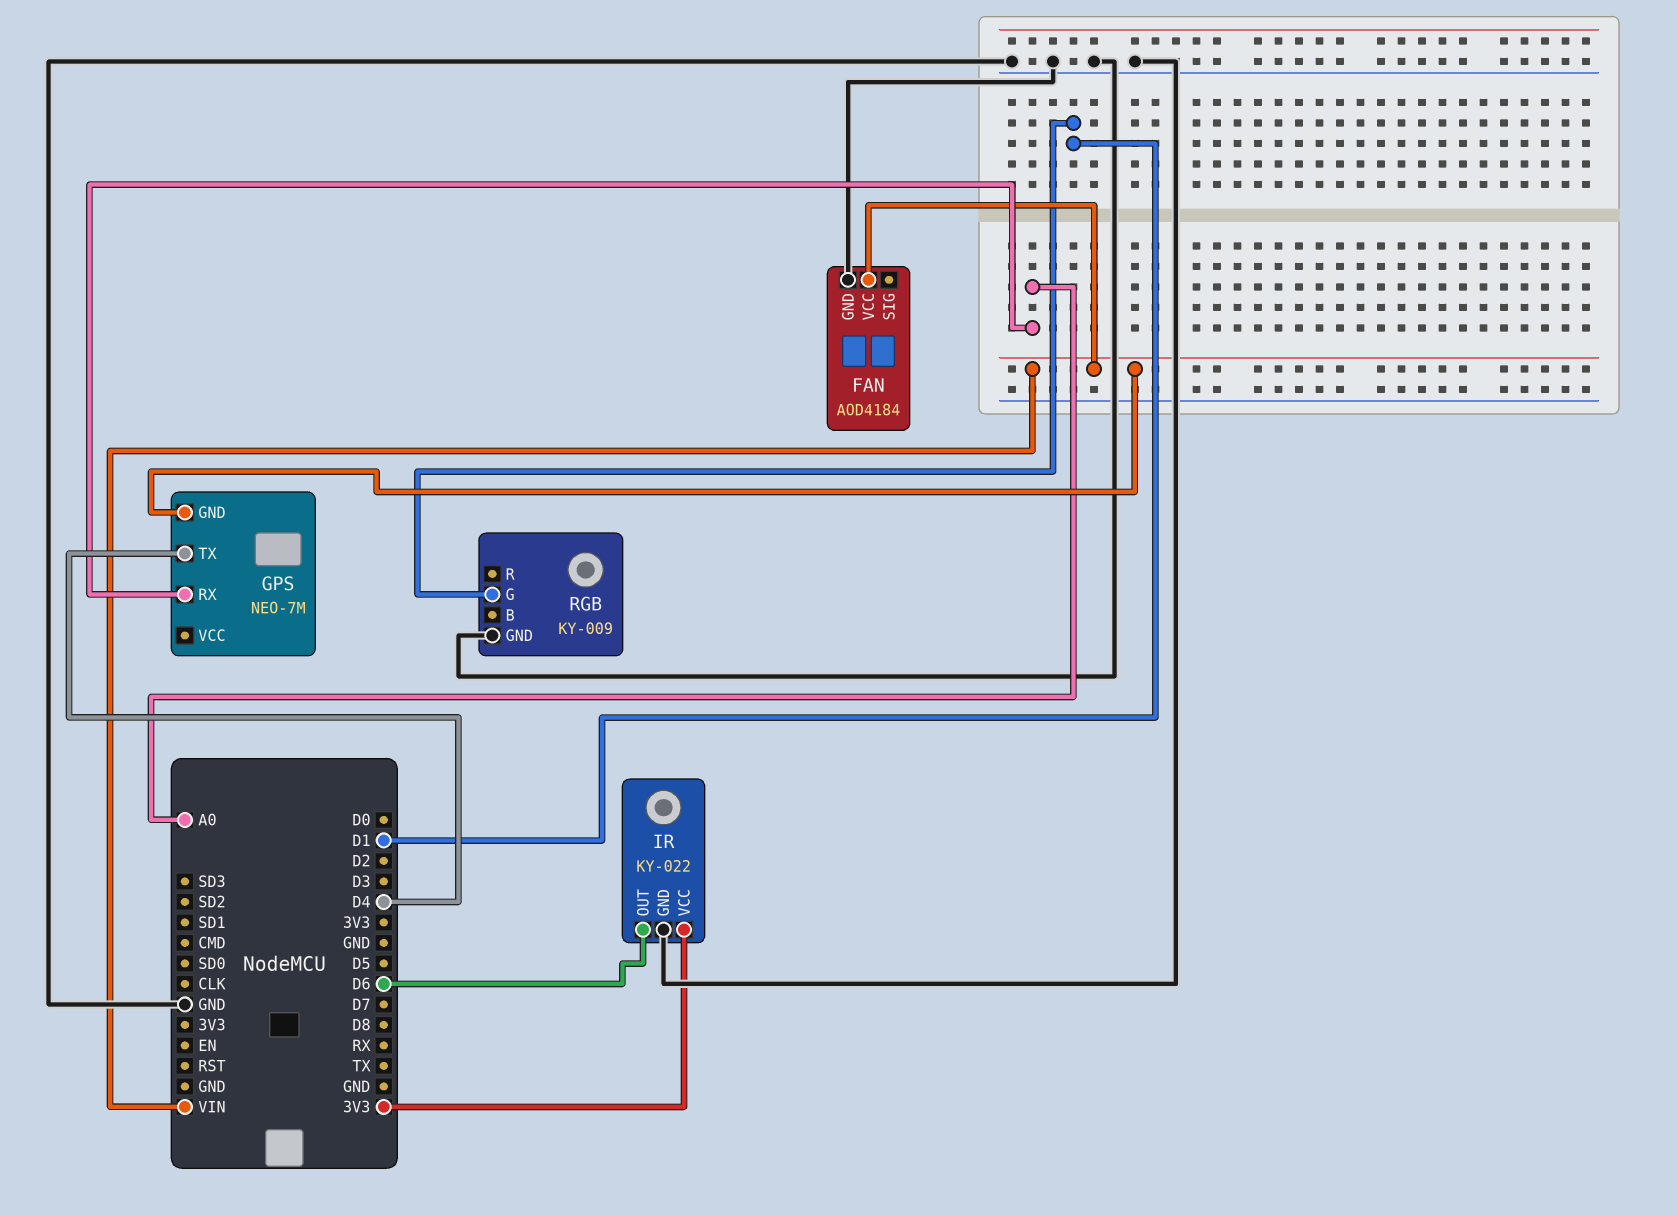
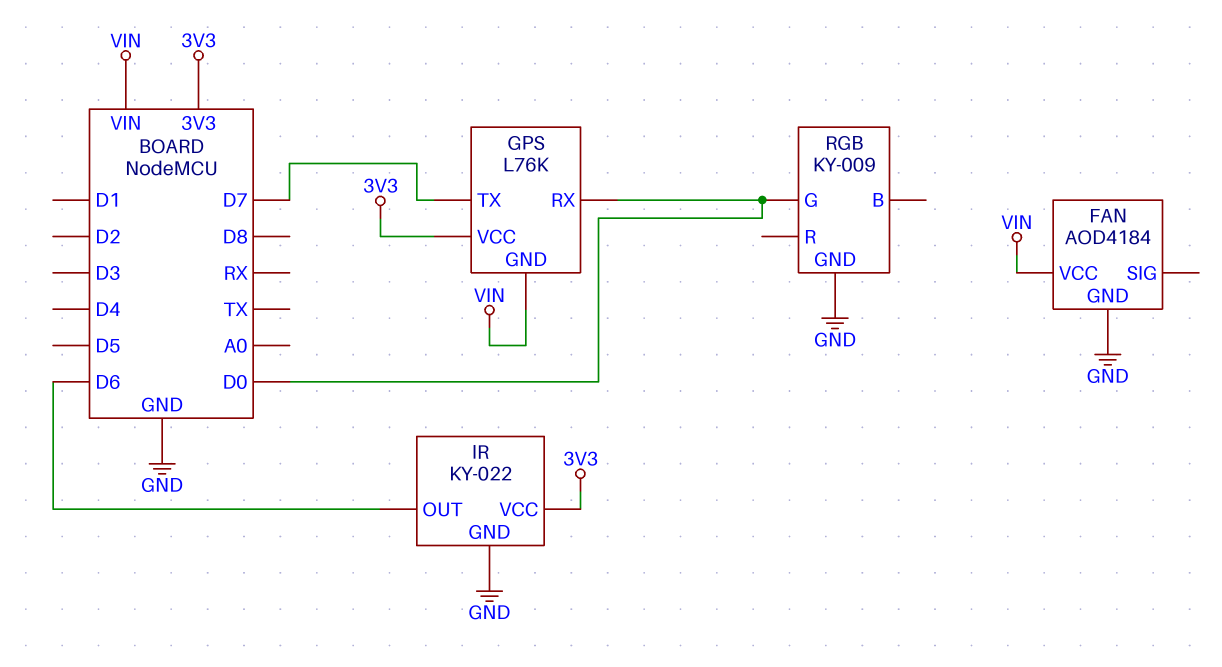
GPS: NEO-7M -> L76K
GPS pin RX: A0 -> D0
GPS pin TX: D4 -> D7
GPS pin VCC: none -> 3V3
RGB pin G: D1 -> D0

